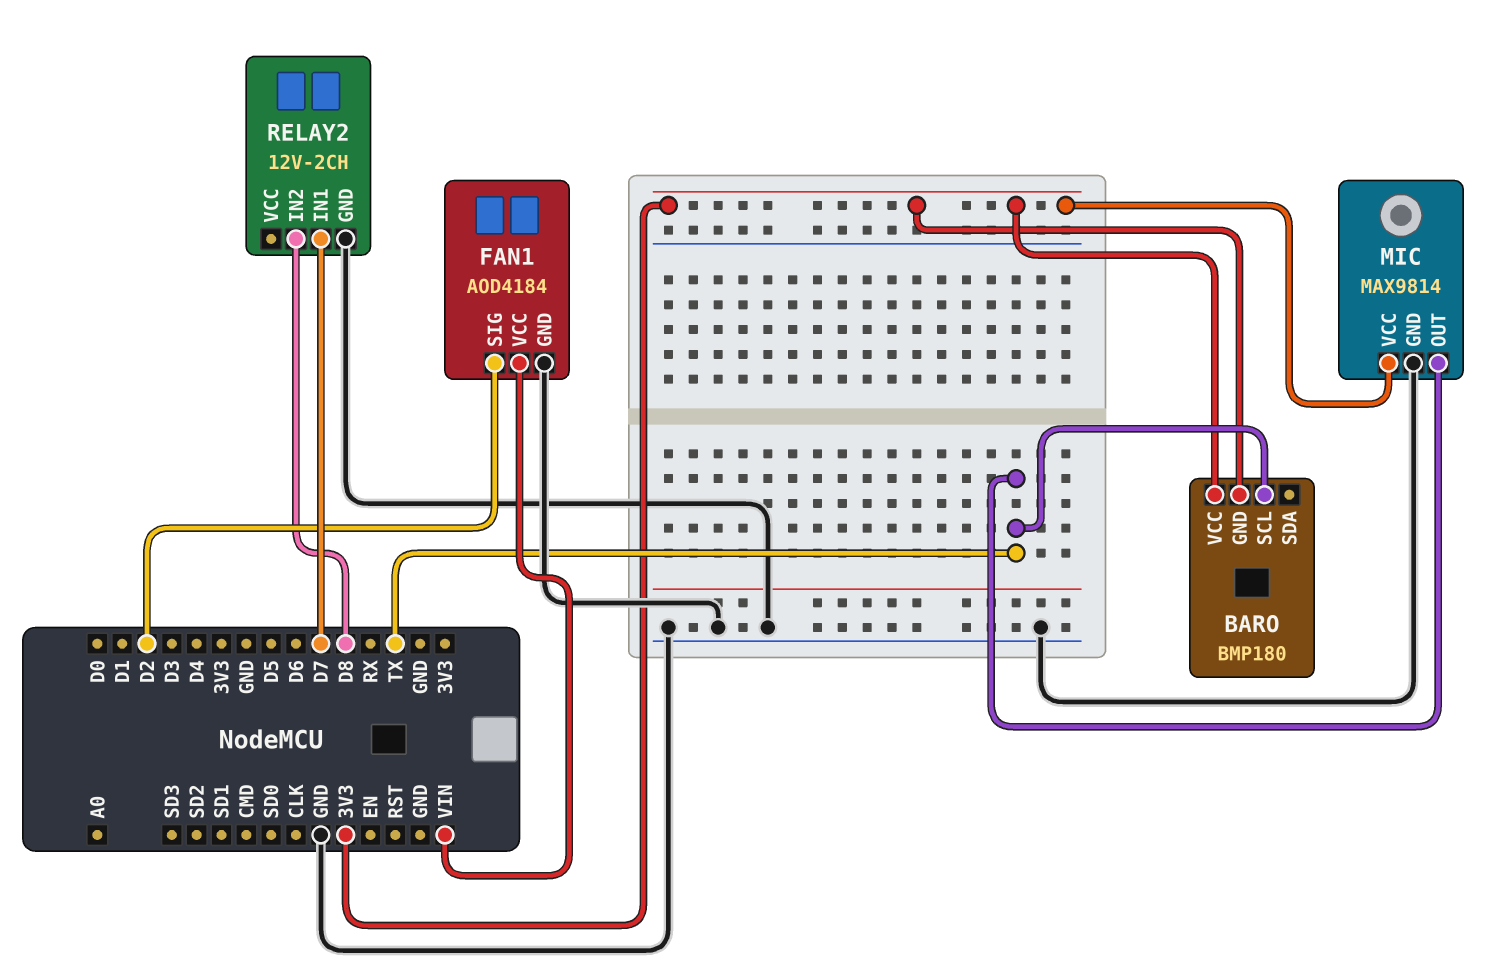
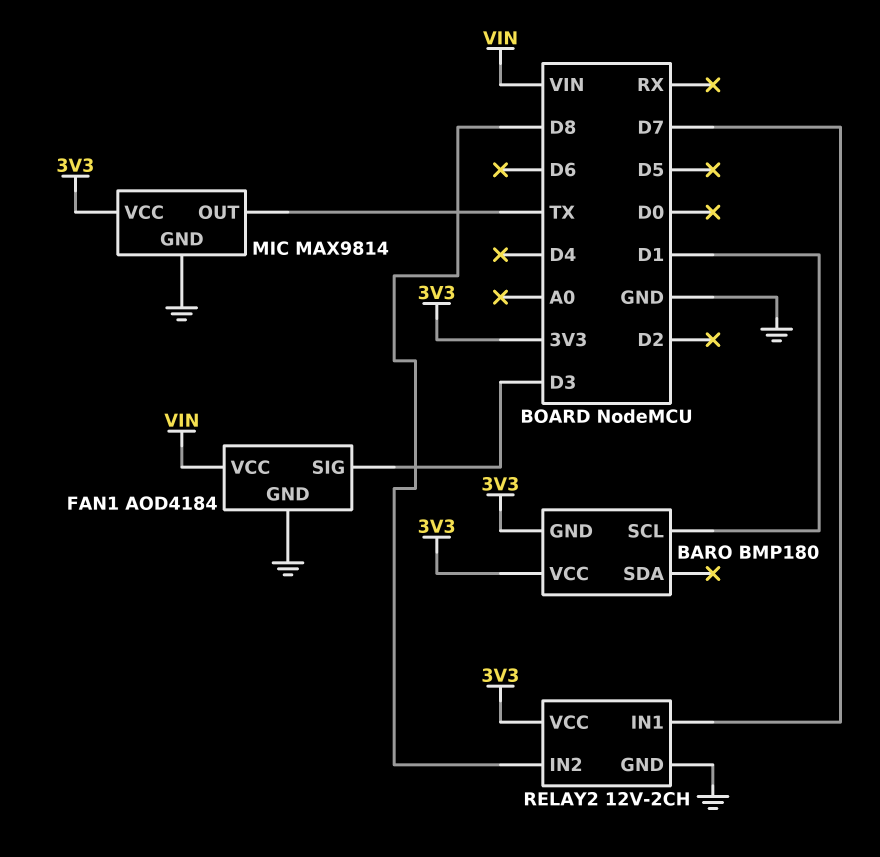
BARO pin SCL: TX -> D1
FAN1 pin SIG: D2 -> D3
RELAY2 pin VCC: none -> 3V3

